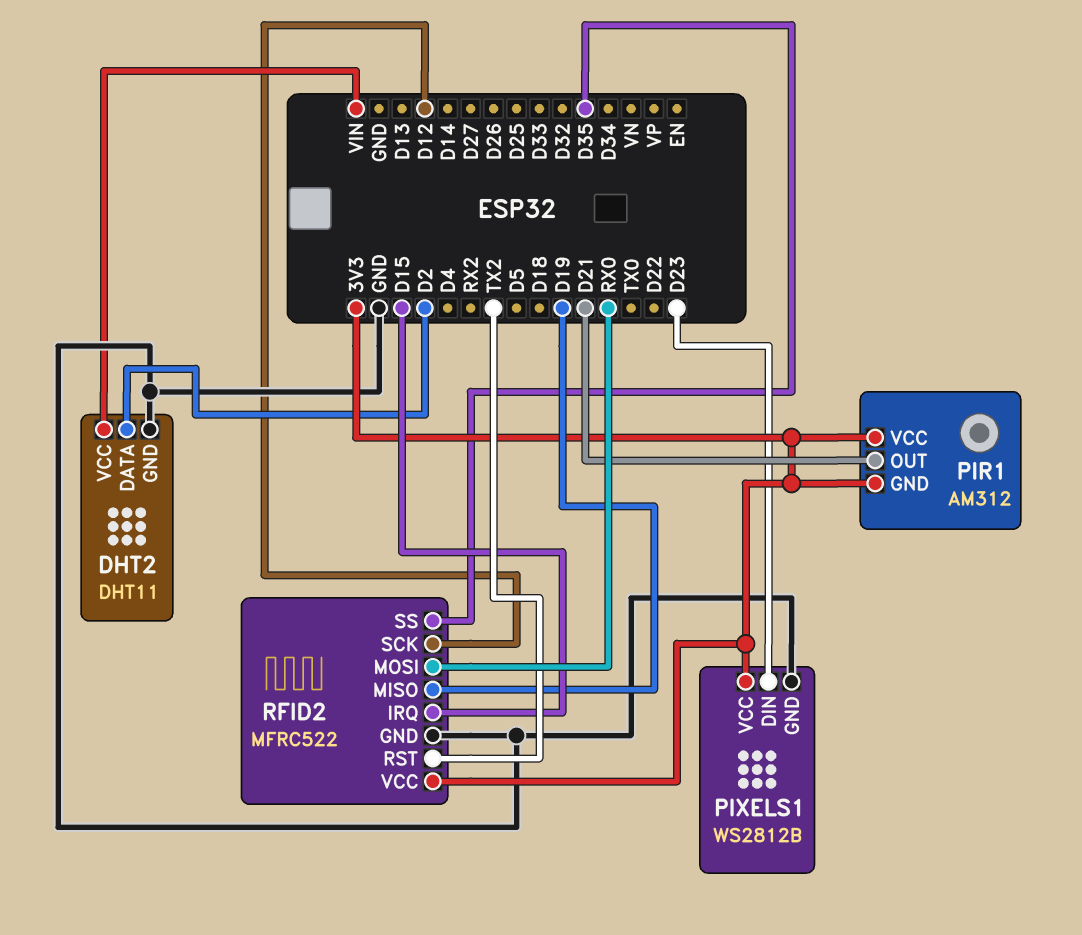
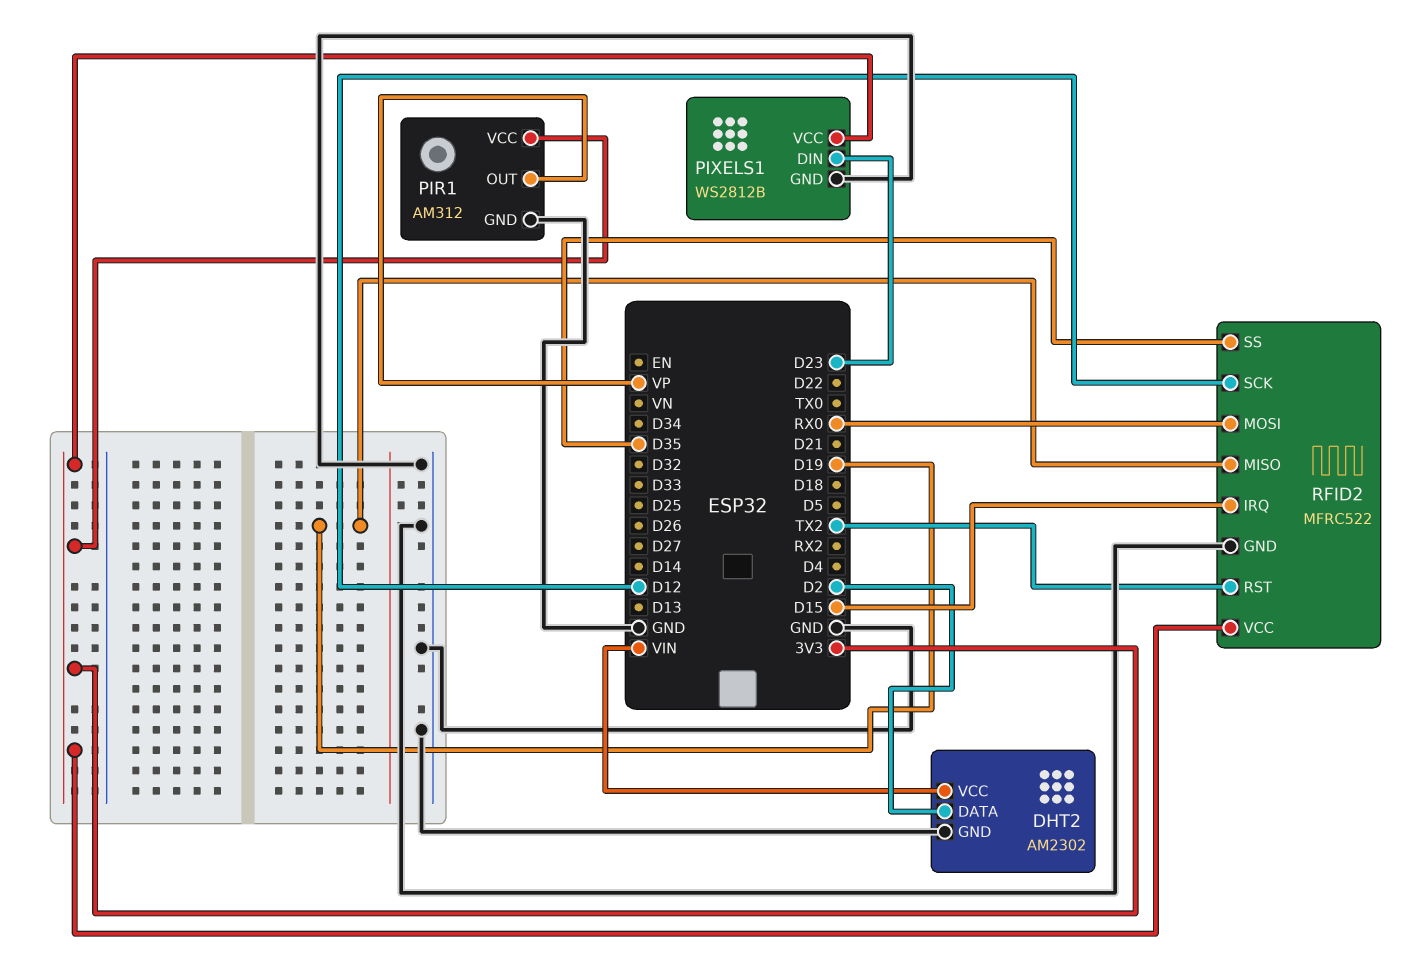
DHT2: DHT11 -> AM2302
PIR1 pin GND: 3V3 -> GND
PIR1 pin OUT: D21 -> VP

